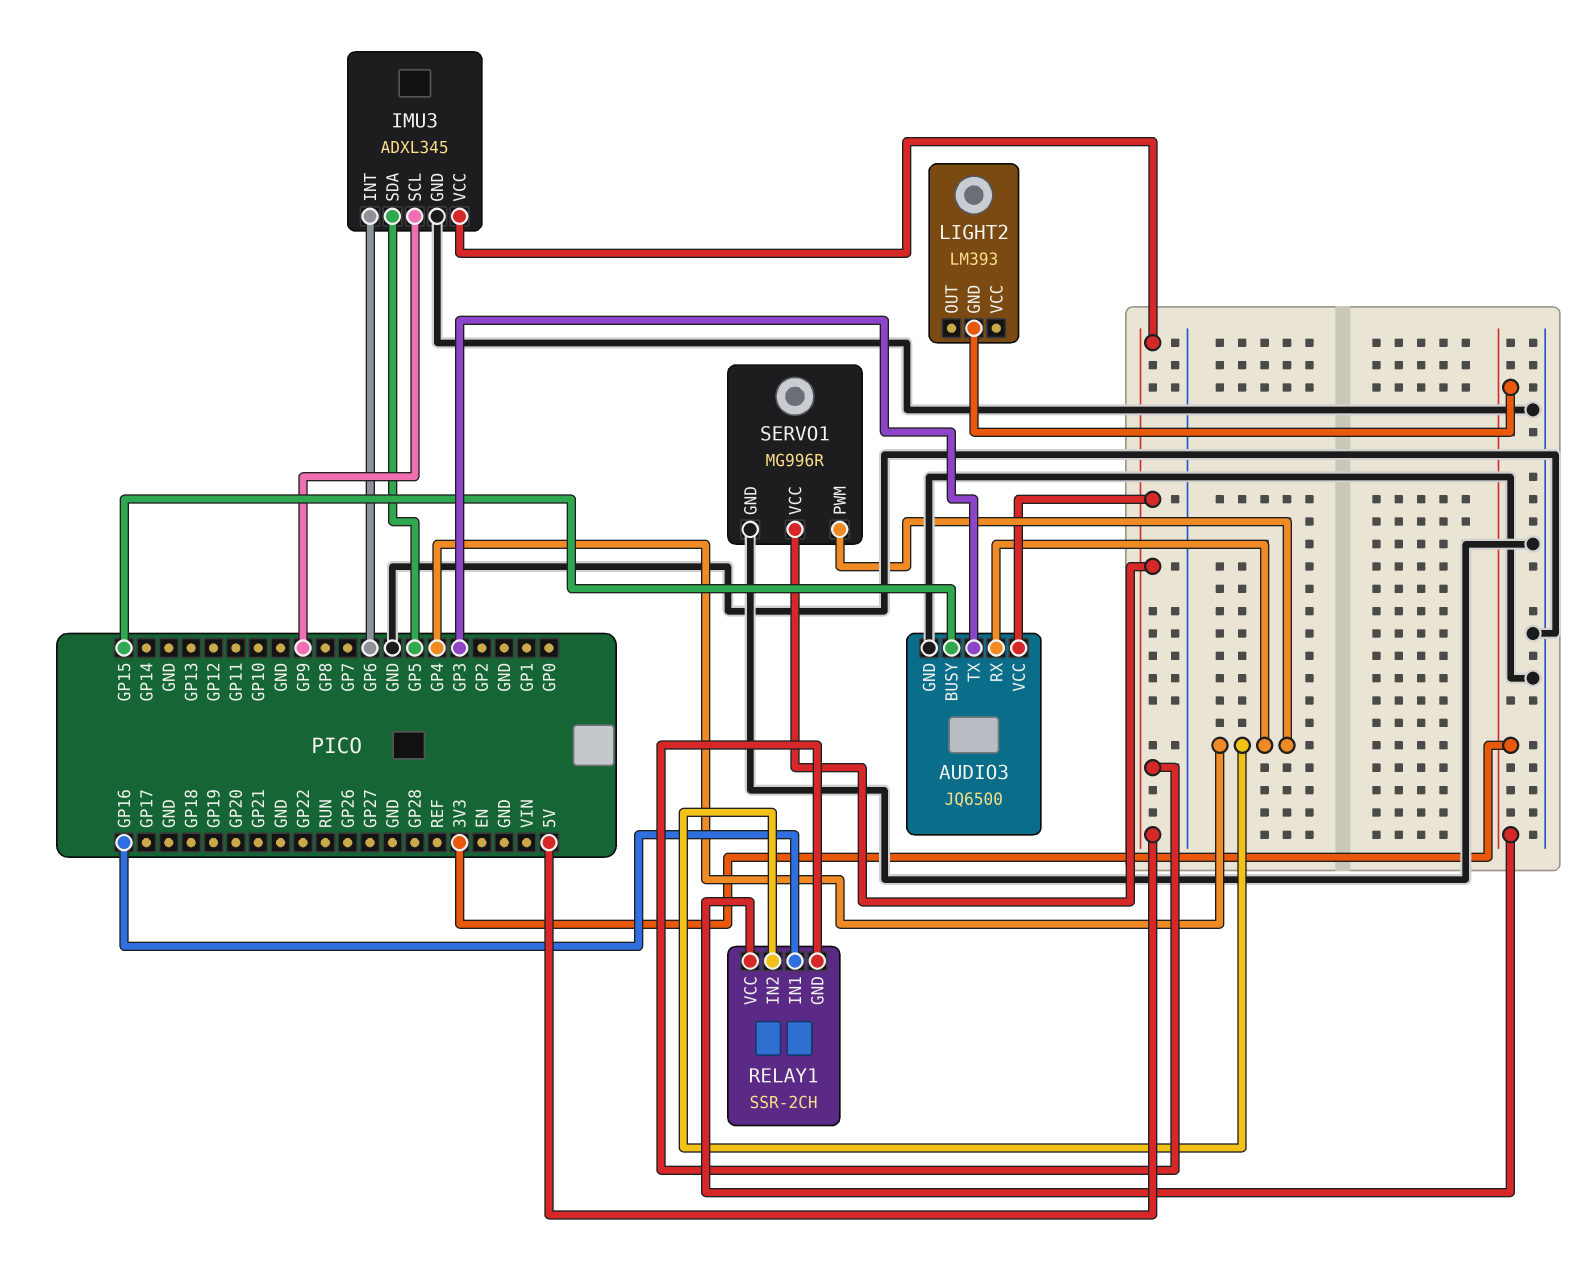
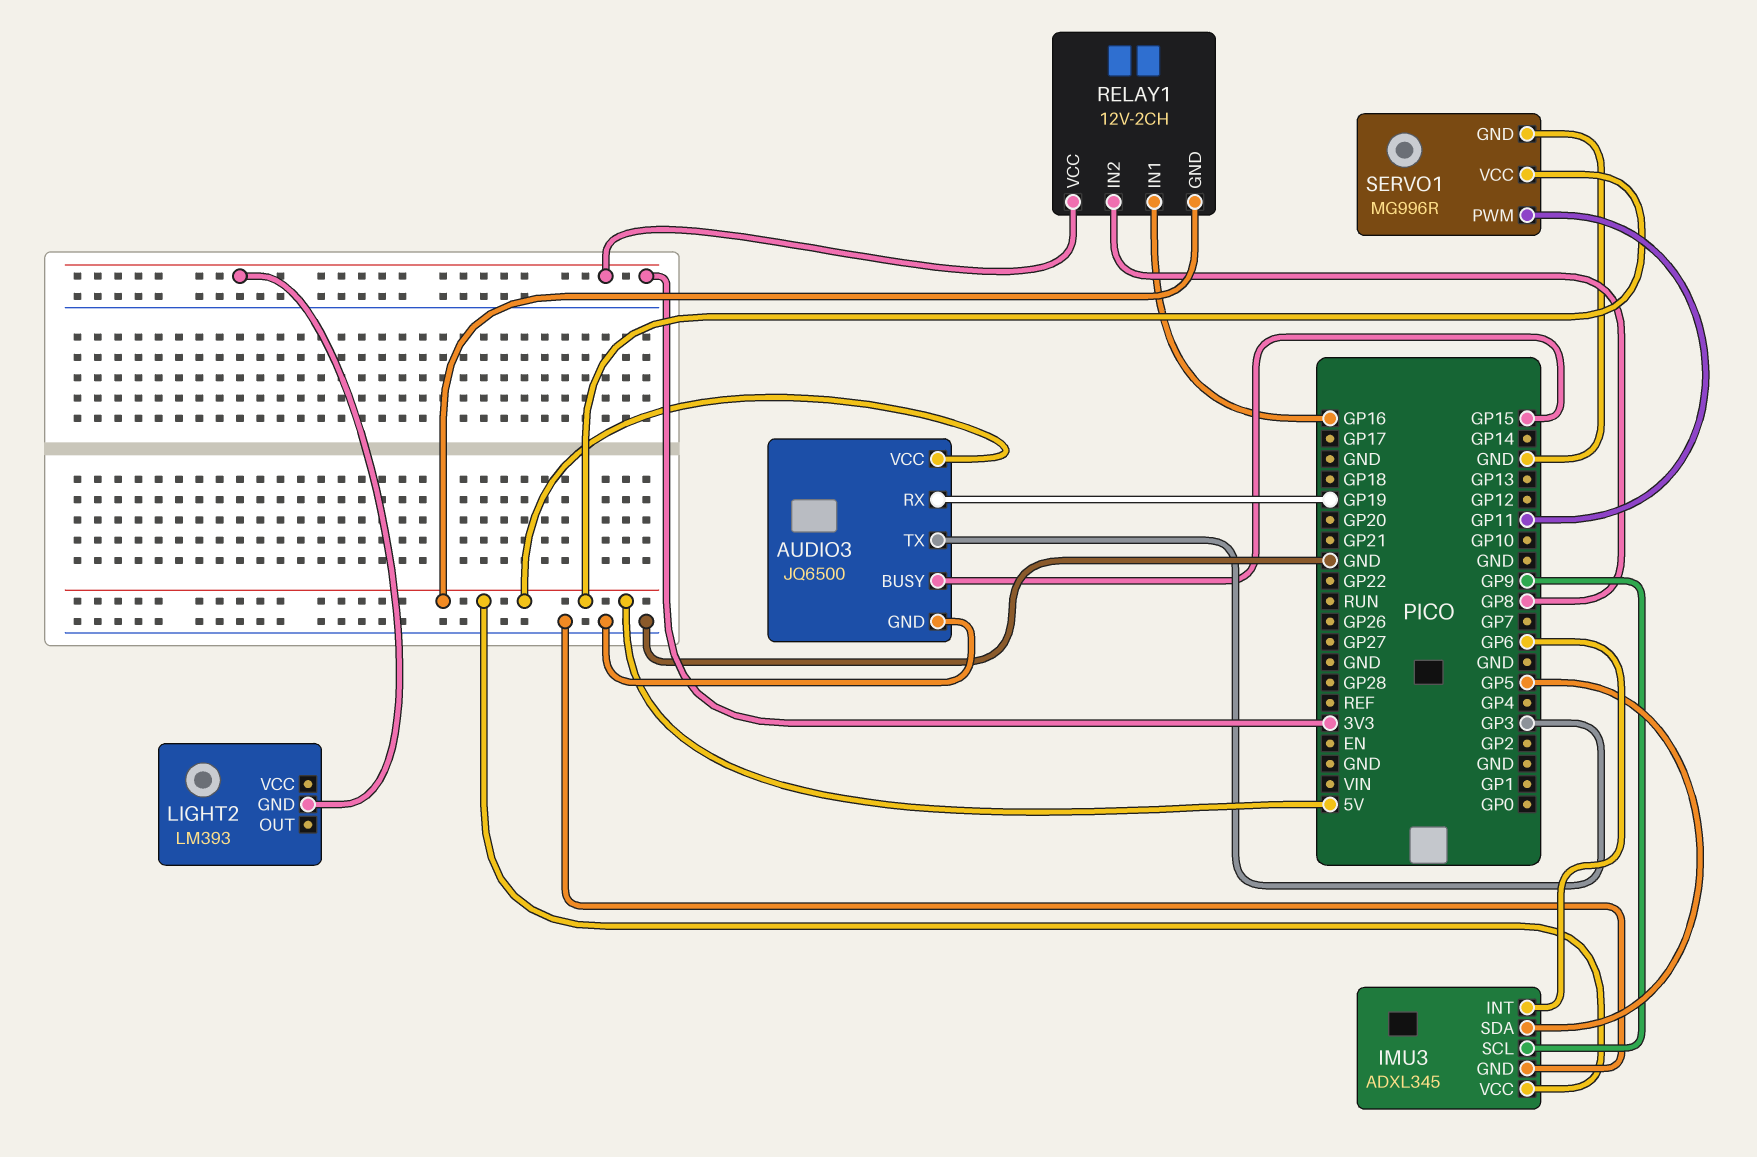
AUDIO3 pin RX: GP4 -> GP19
RELAY1: SSR-2CH -> 12V-2CH
RELAY1 pin IN2: GP4 -> GP8
SERVO1 pin PWM: GP4 -> GP11

